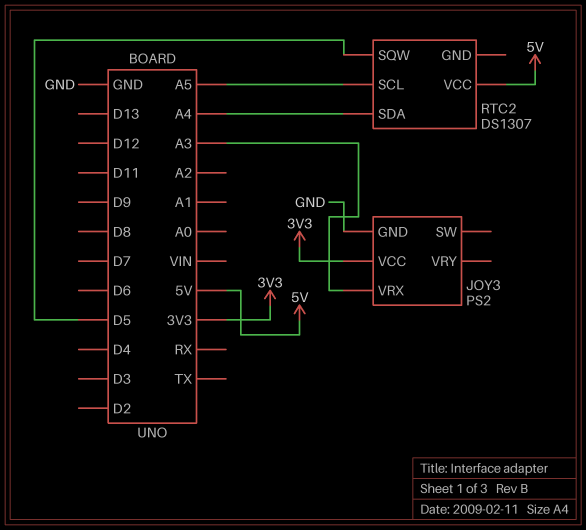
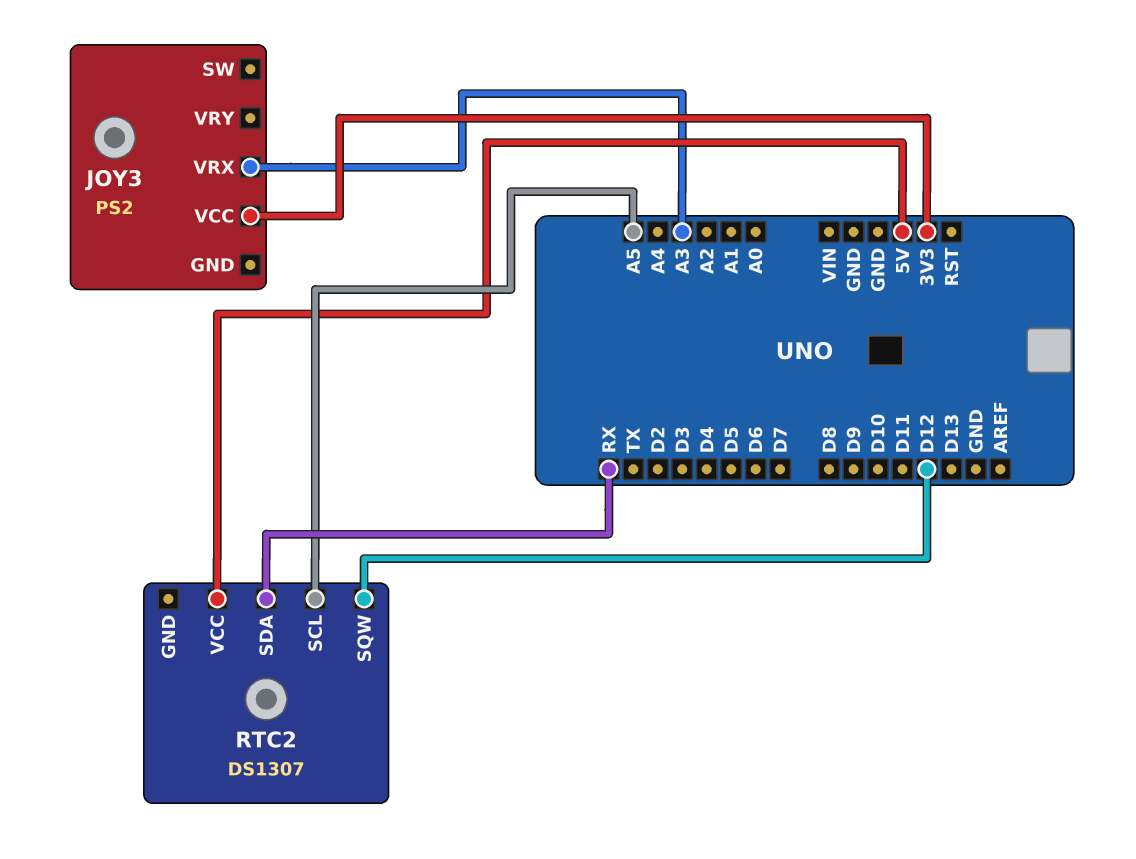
JOY3 pin GND: GND -> none
RTC2 pin SDA: A4 -> RX
RTC2 pin SQW: D5 -> D12

